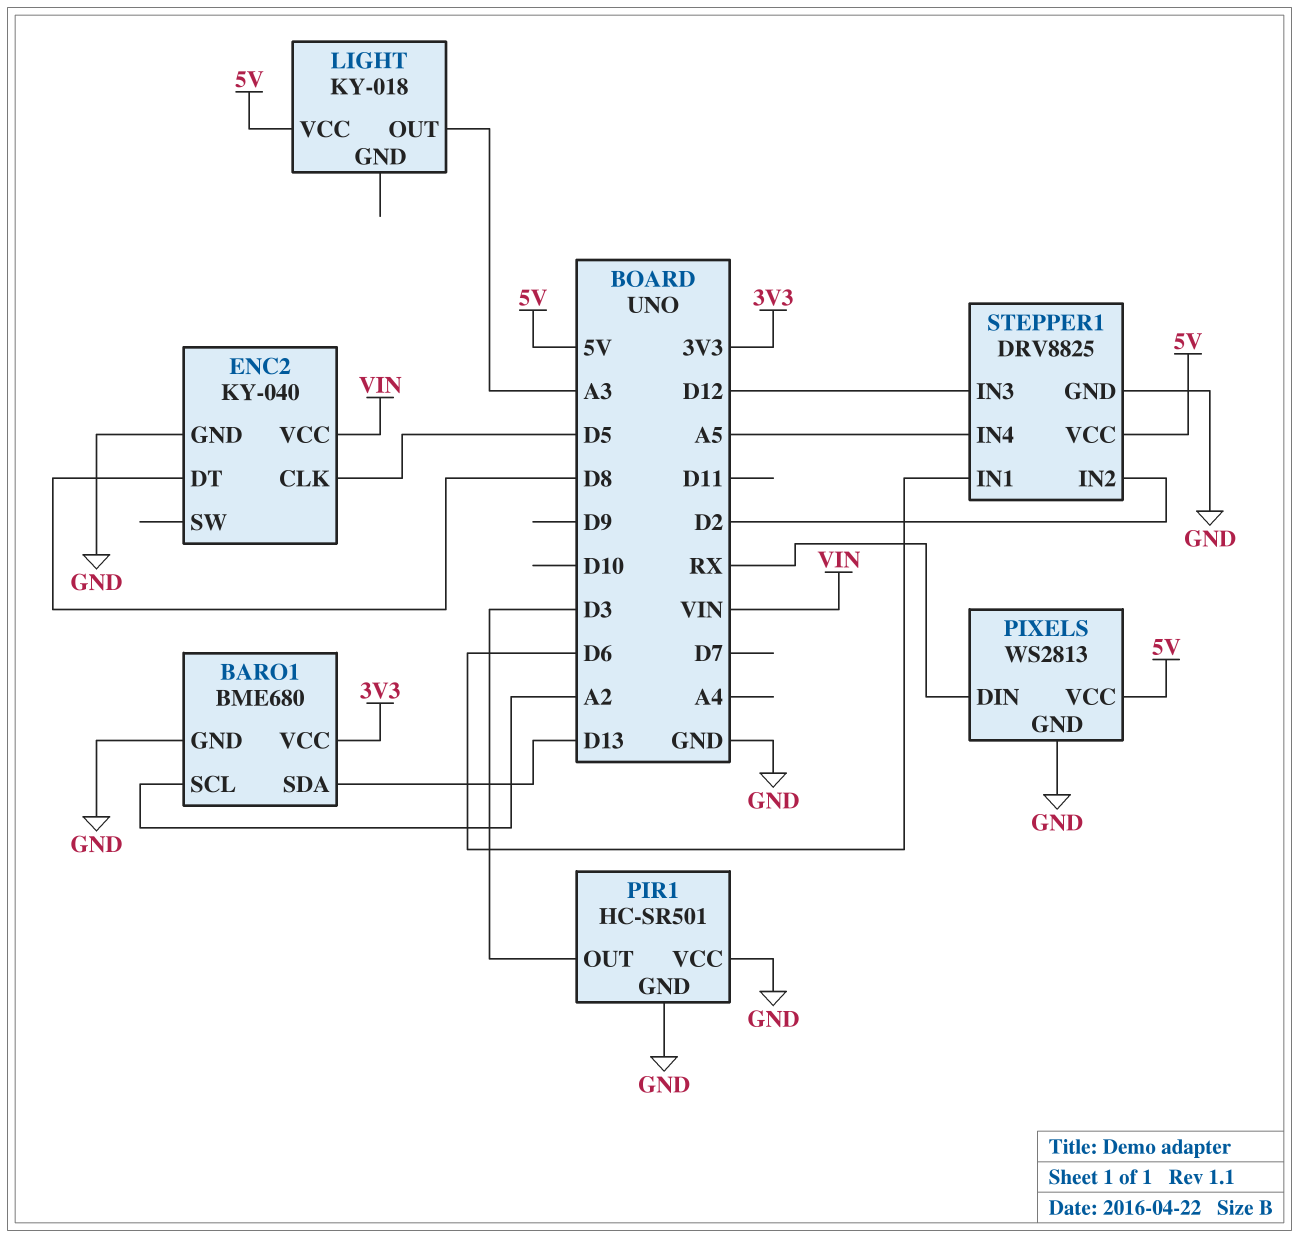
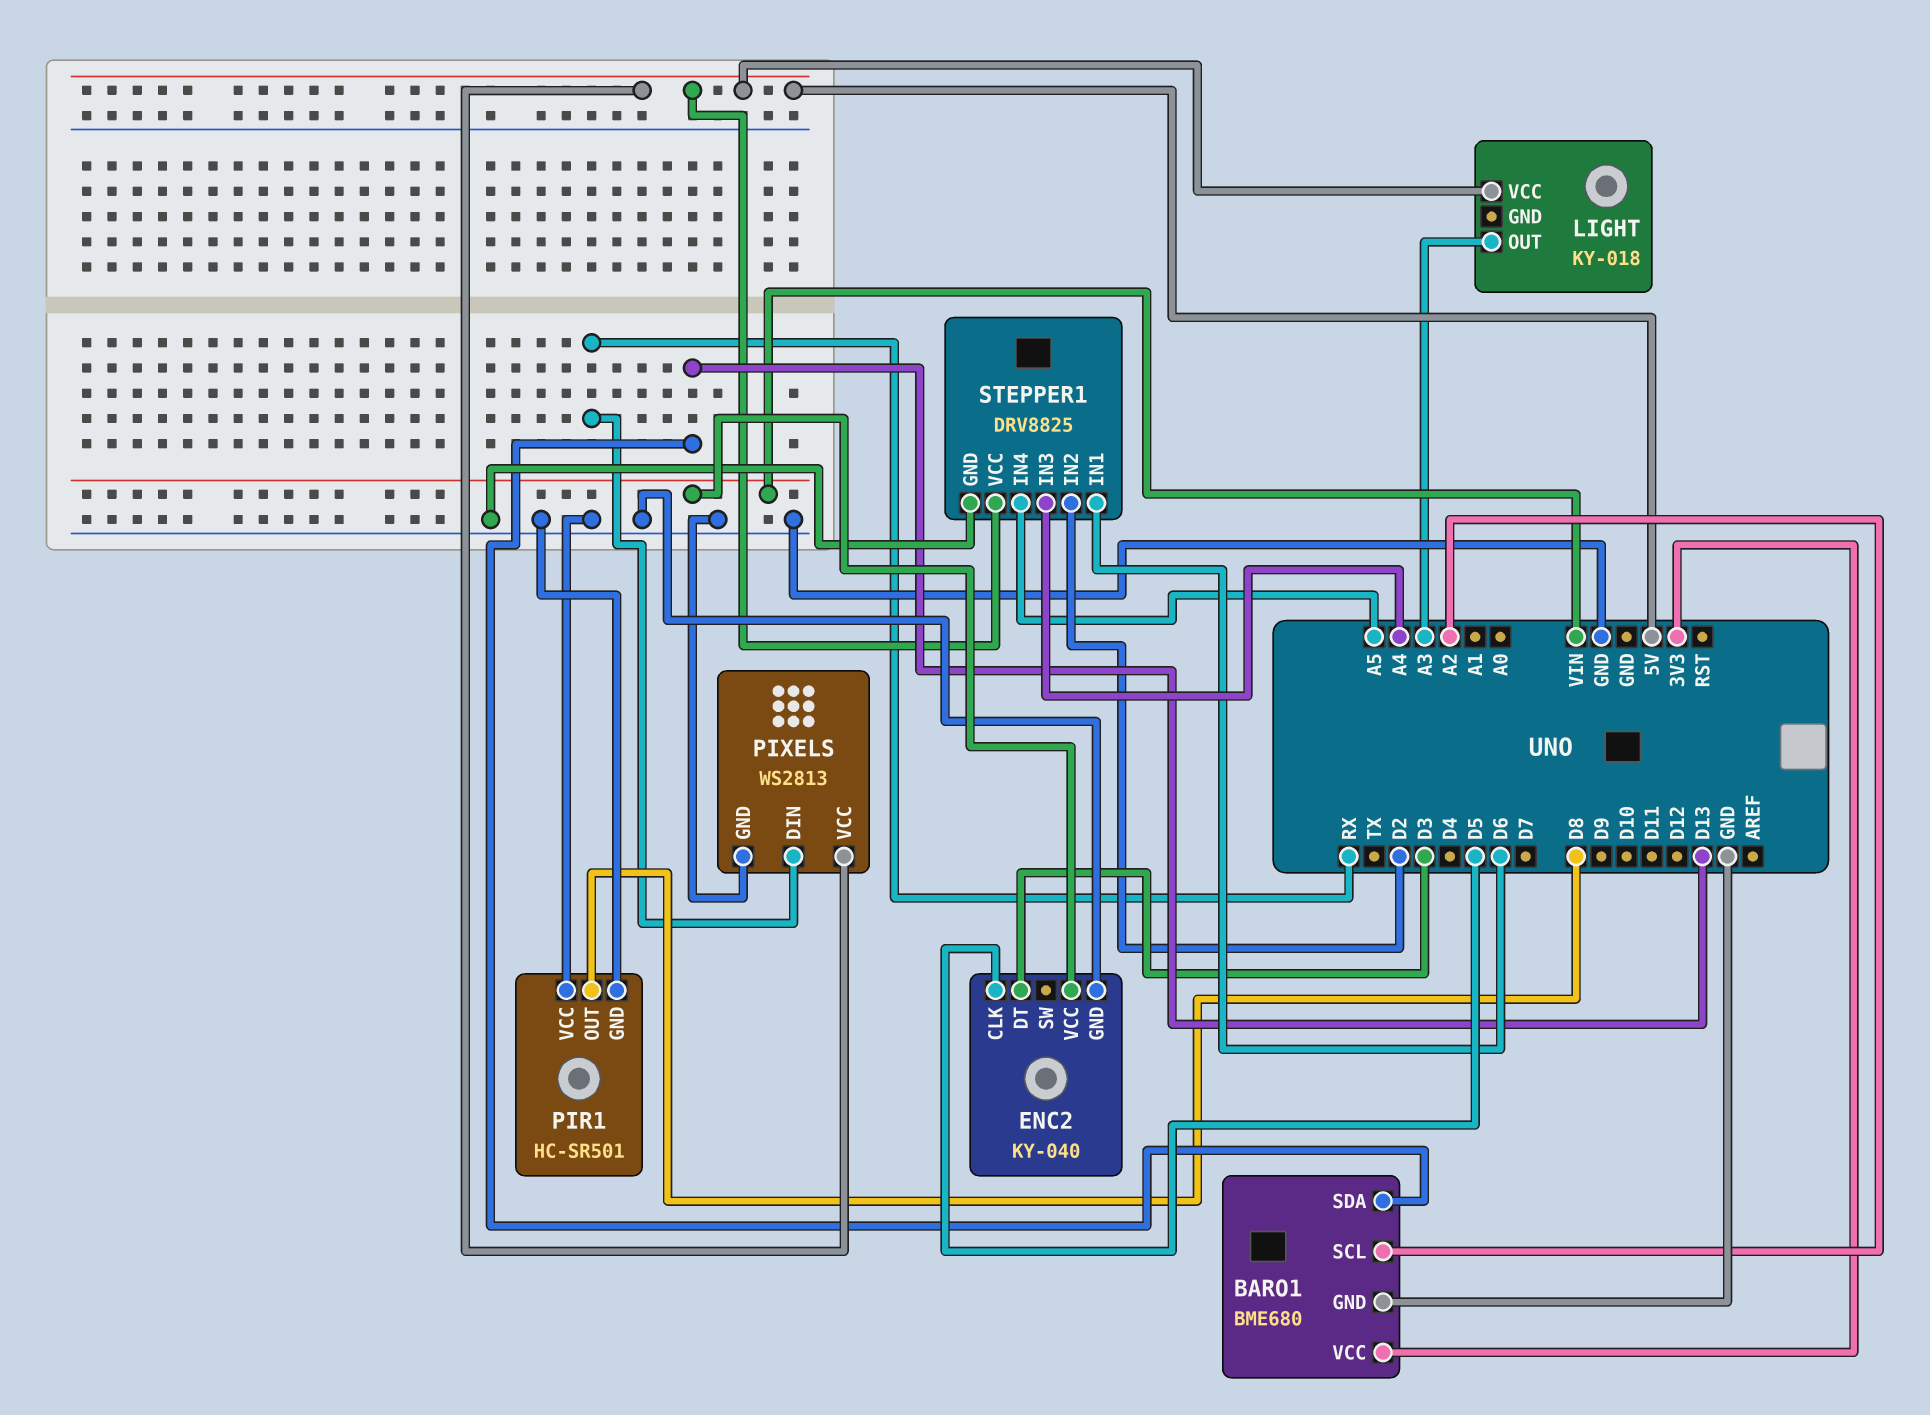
ENC2 pin DT: D8 -> D3
PIR1 pin OUT: D3 -> D8
STEPPER1 pin IN3: D12 -> A4

